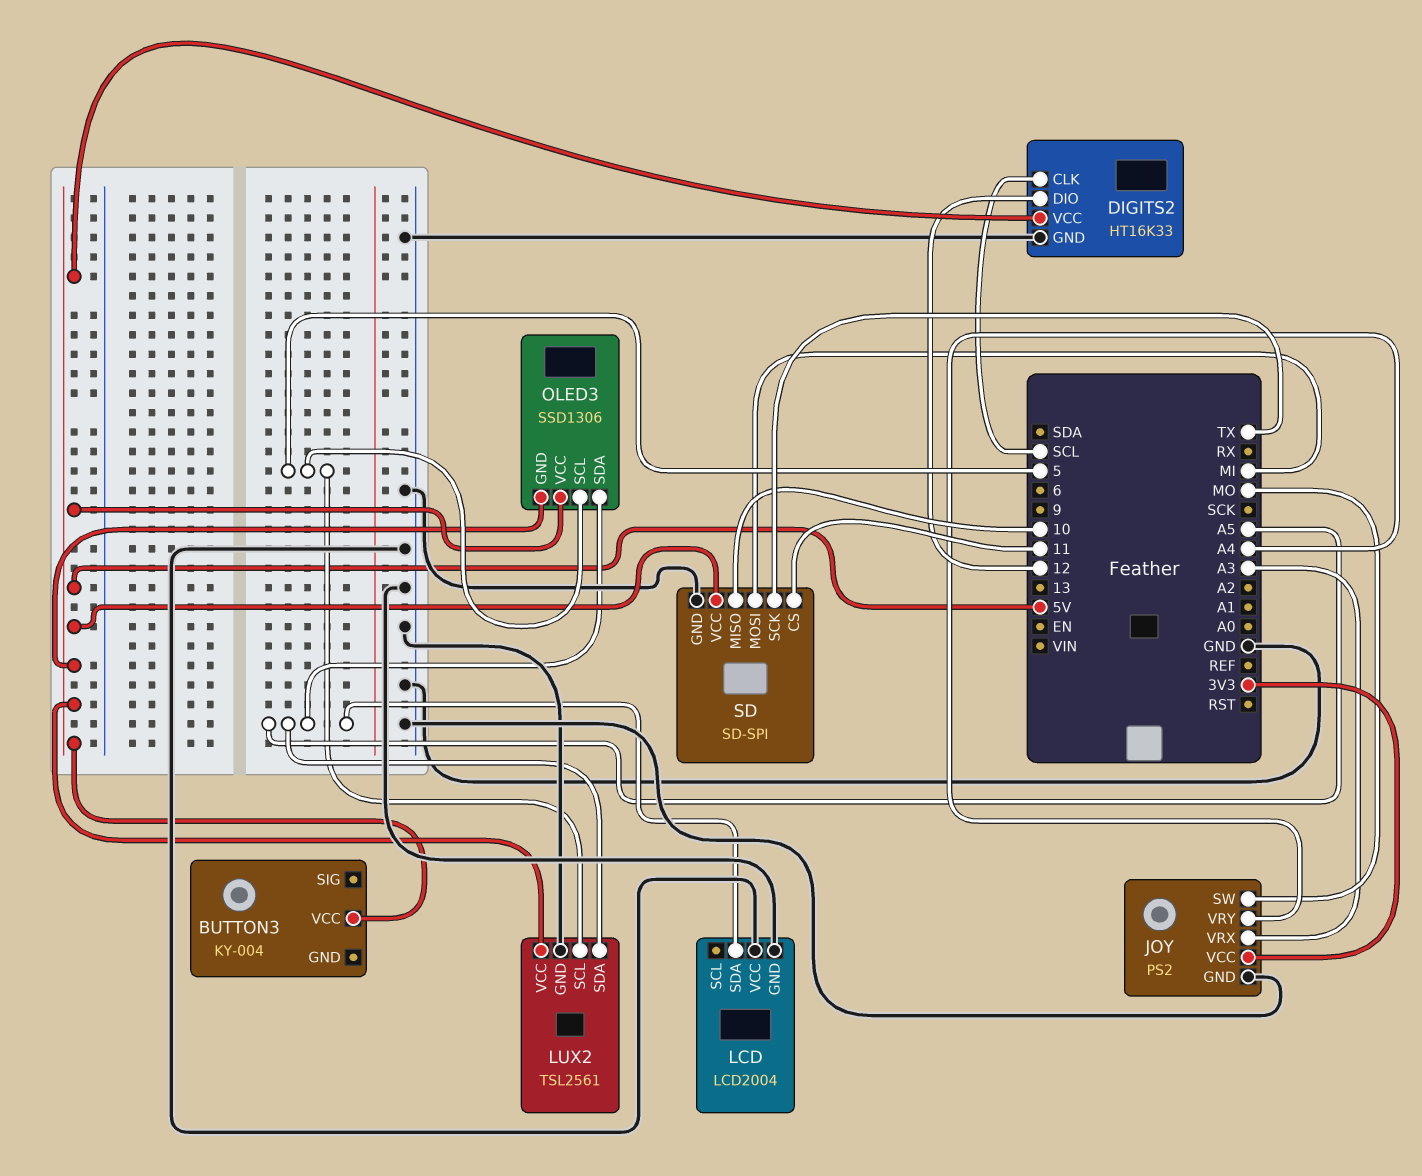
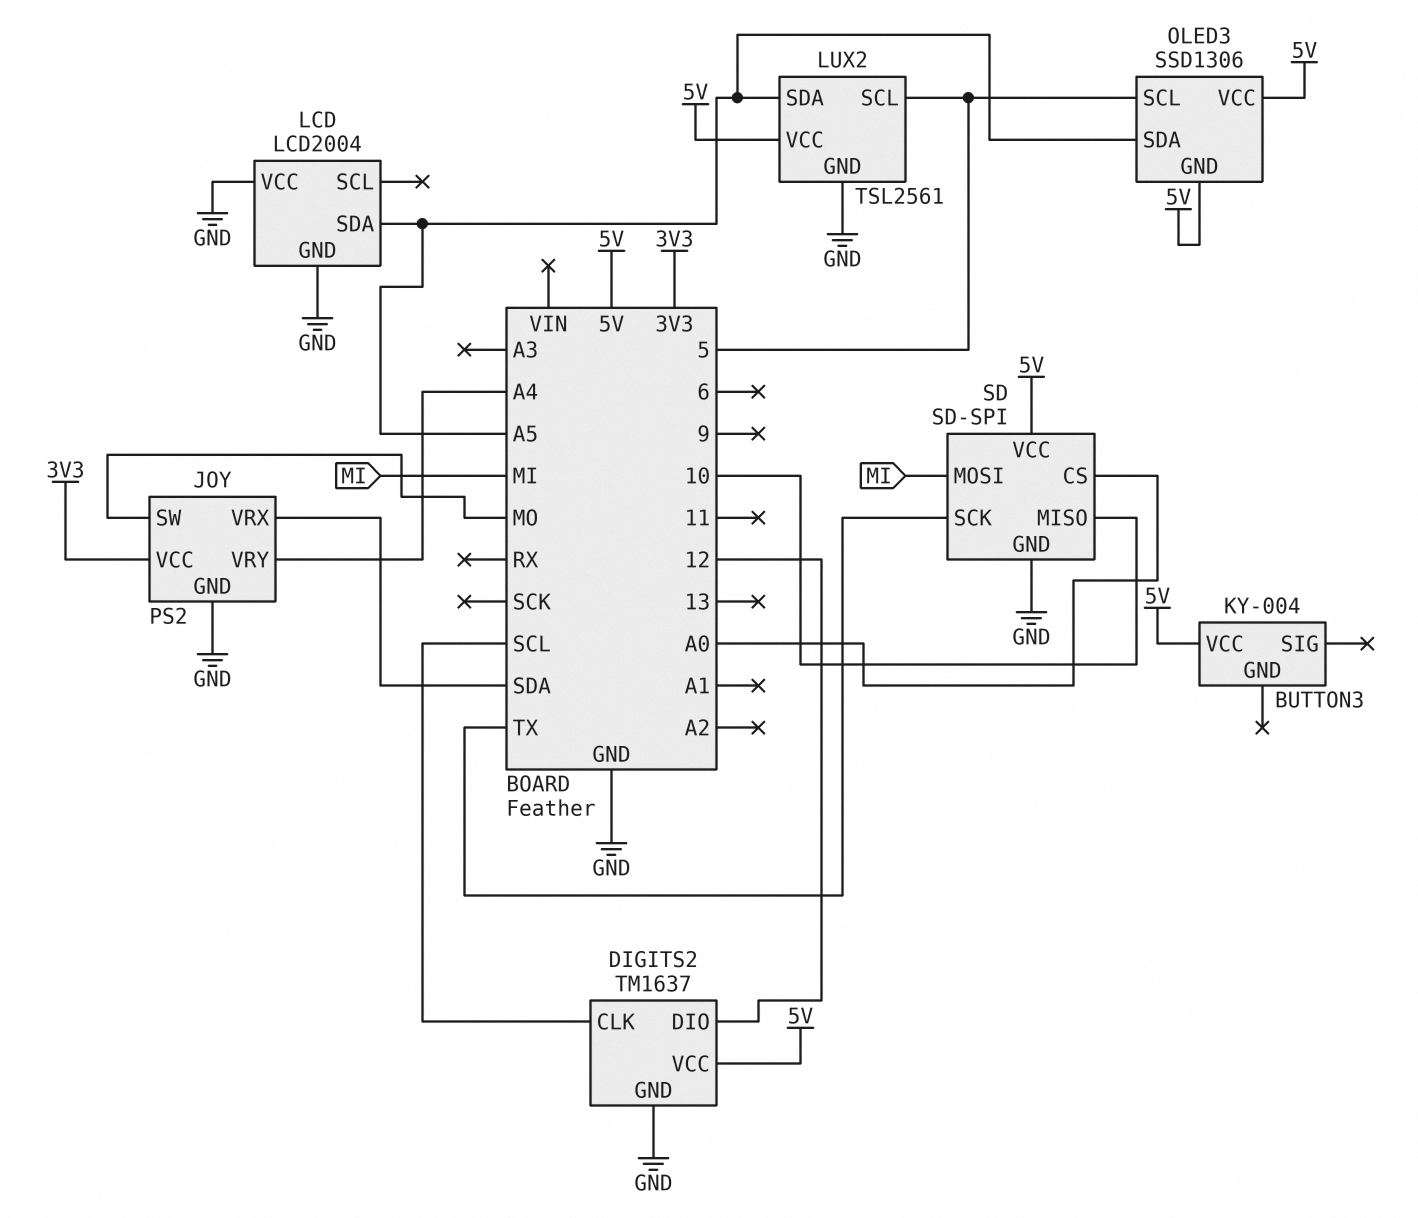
DIGITS2: HT16K33 -> TM1637
JOY pin VRX: A3 -> SDA
SD pin CS: 11 -> A0

